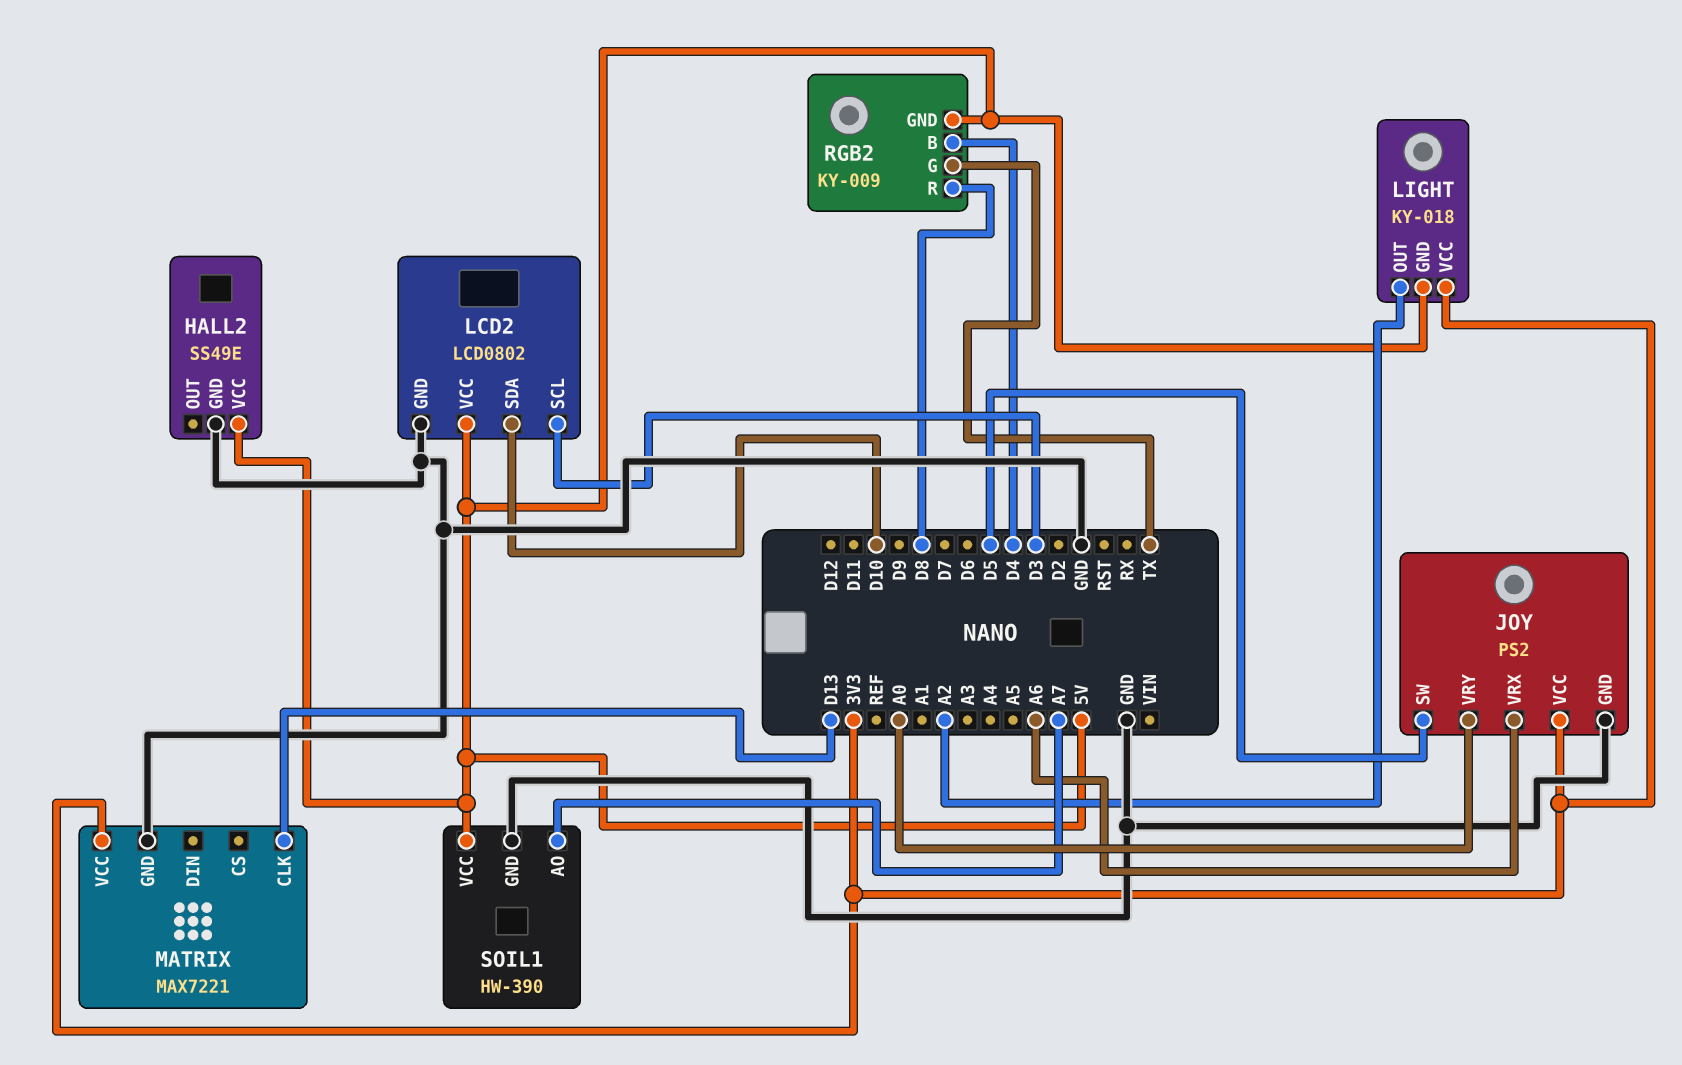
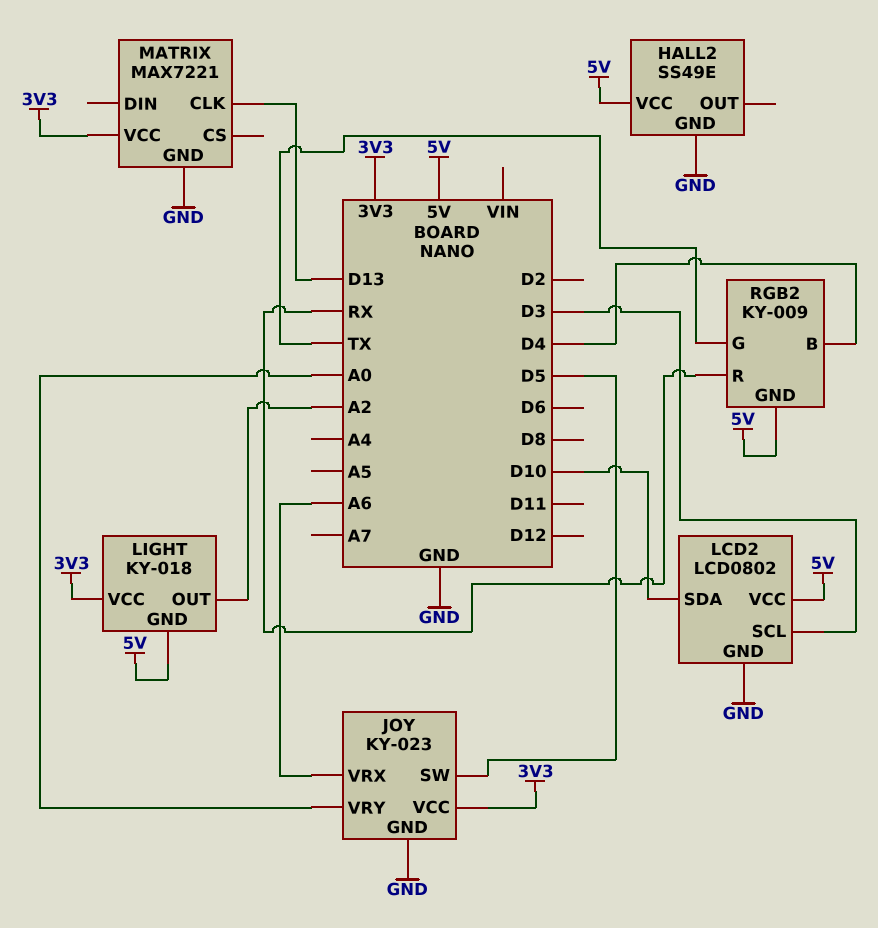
JOY: PS2 -> KY-023
RGB2 pin R: D8 -> RX
SOIL1: HW-390 -> none
SOIL1 pin AO: A7 -> none
SOIL1 pin GND: GND -> none
SOIL1 pin VCC: 5V -> none

